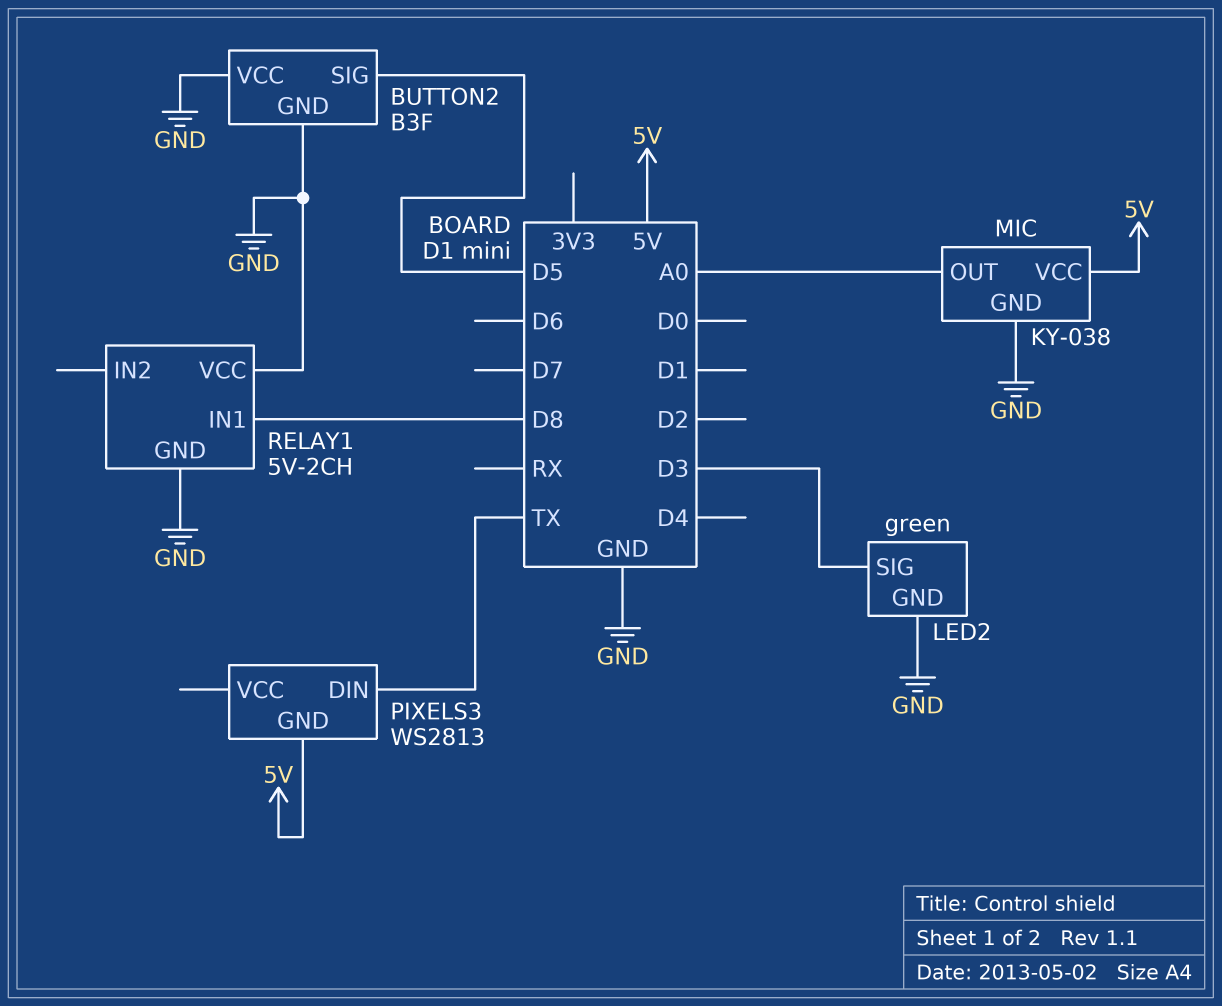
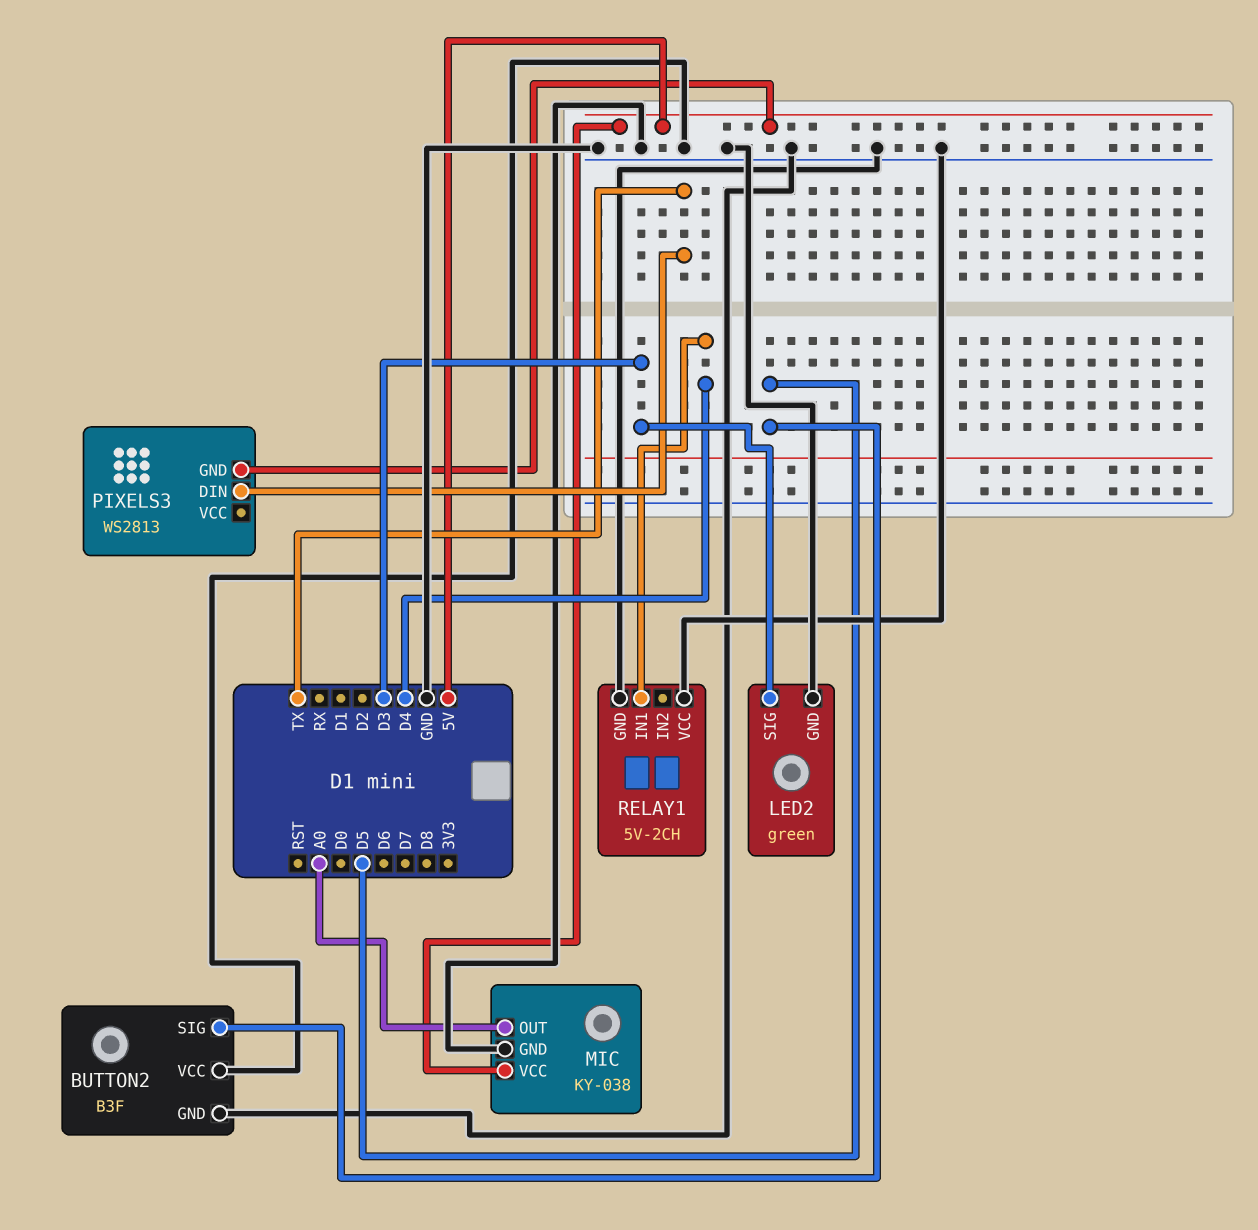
RELAY1 pin IN1: D8 -> D4

